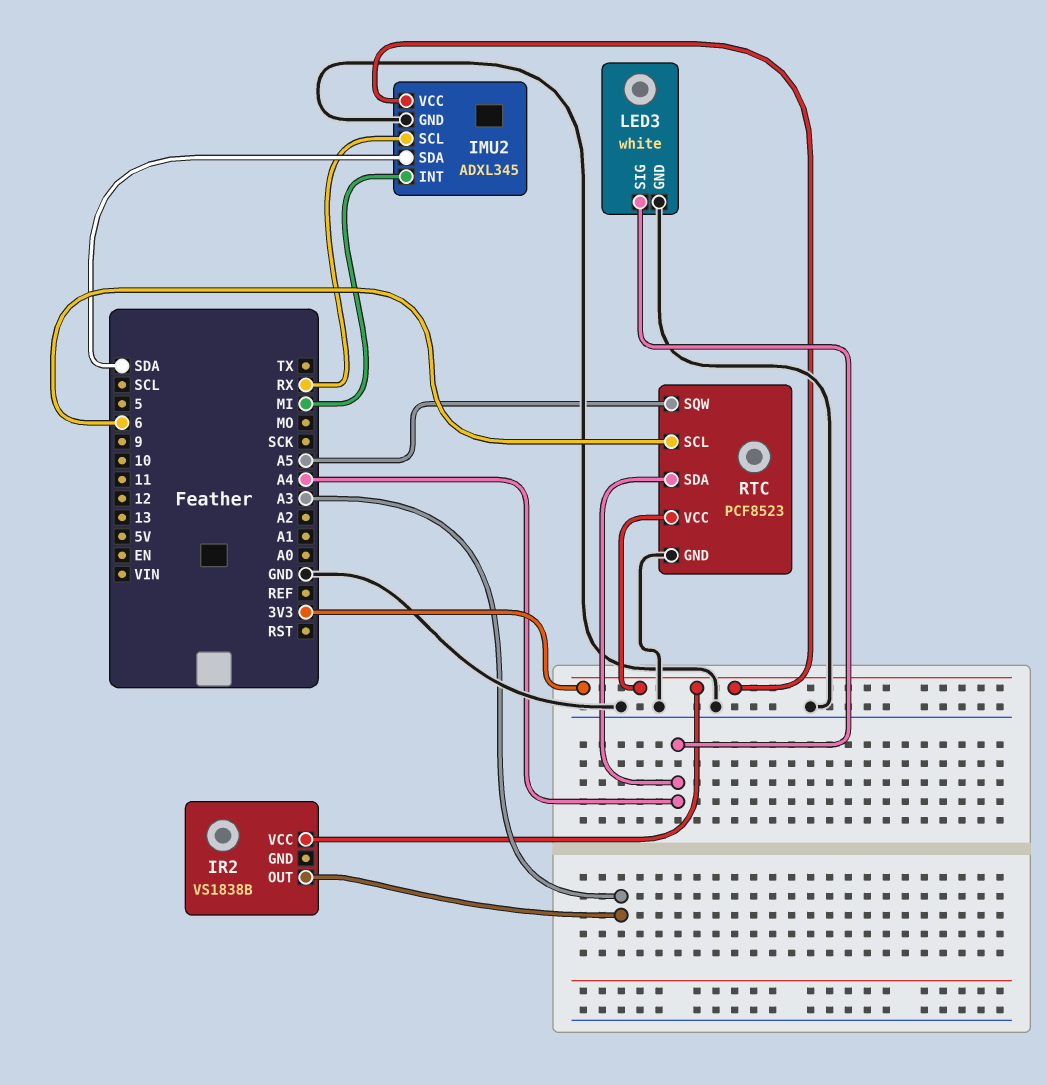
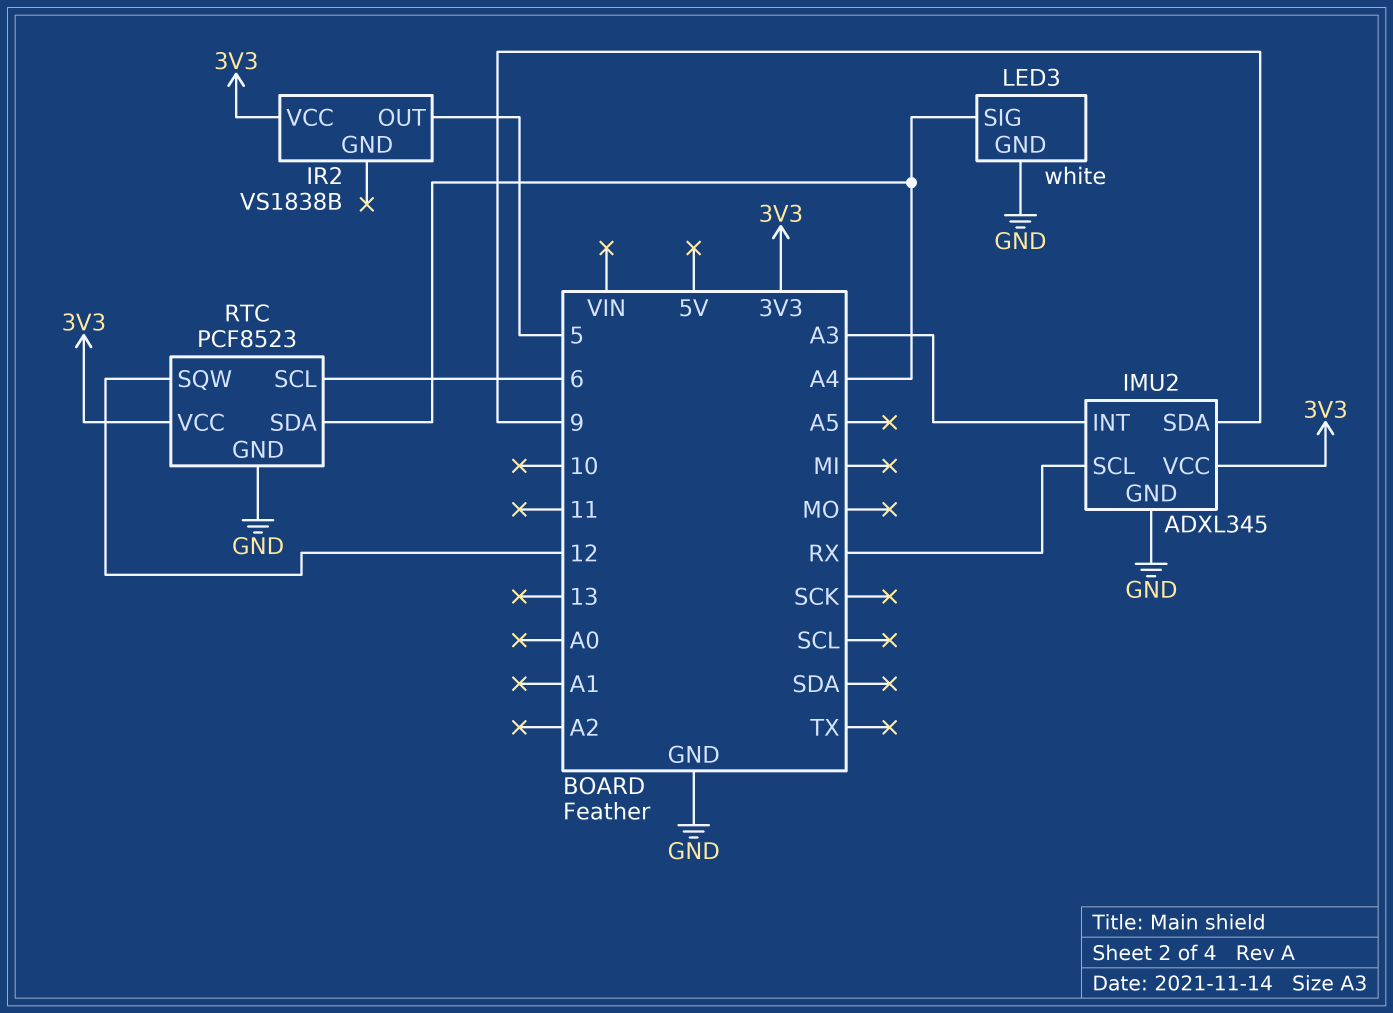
IMU2 pin INT: MI -> A3
IMU2 pin SDA: SDA -> 9
IR2 pin OUT: A3 -> 5
RTC pin SQW: A5 -> 12

